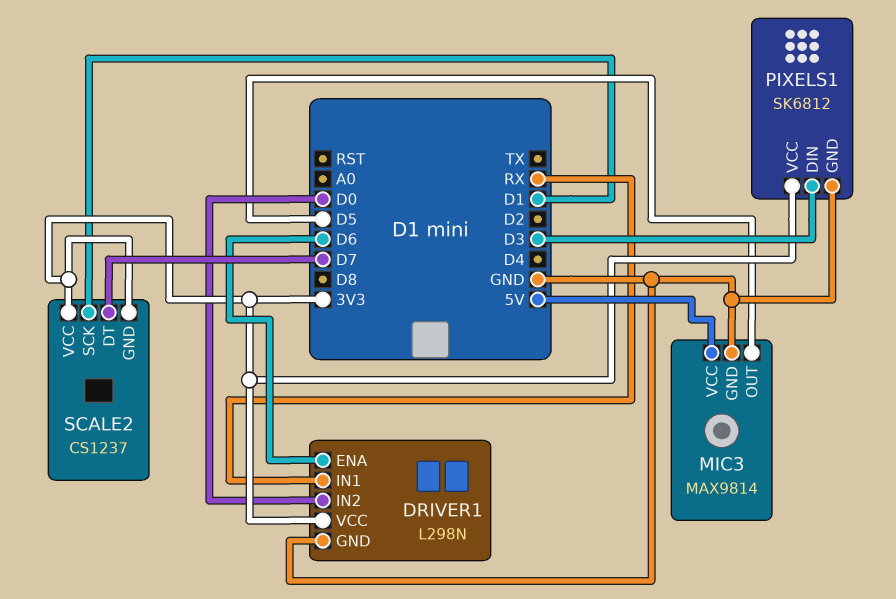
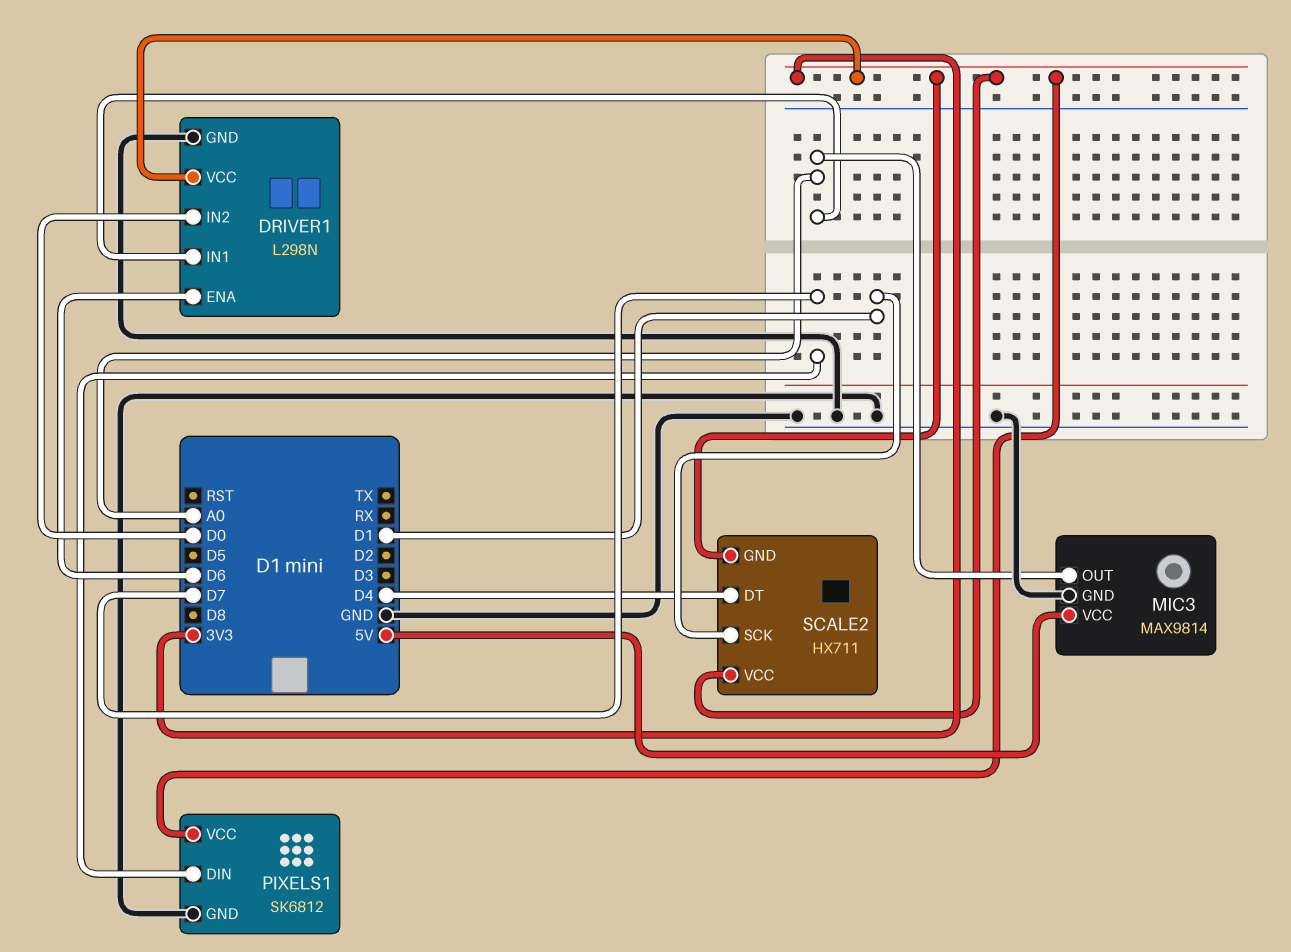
DRIVER1 pin IN1: RX -> A0
MIC3 pin OUT: D5 -> A0
PIXELS1 pin DIN: D3 -> D7
SCALE2: CS1237 -> HX711
SCALE2 pin DT: D7 -> D4

